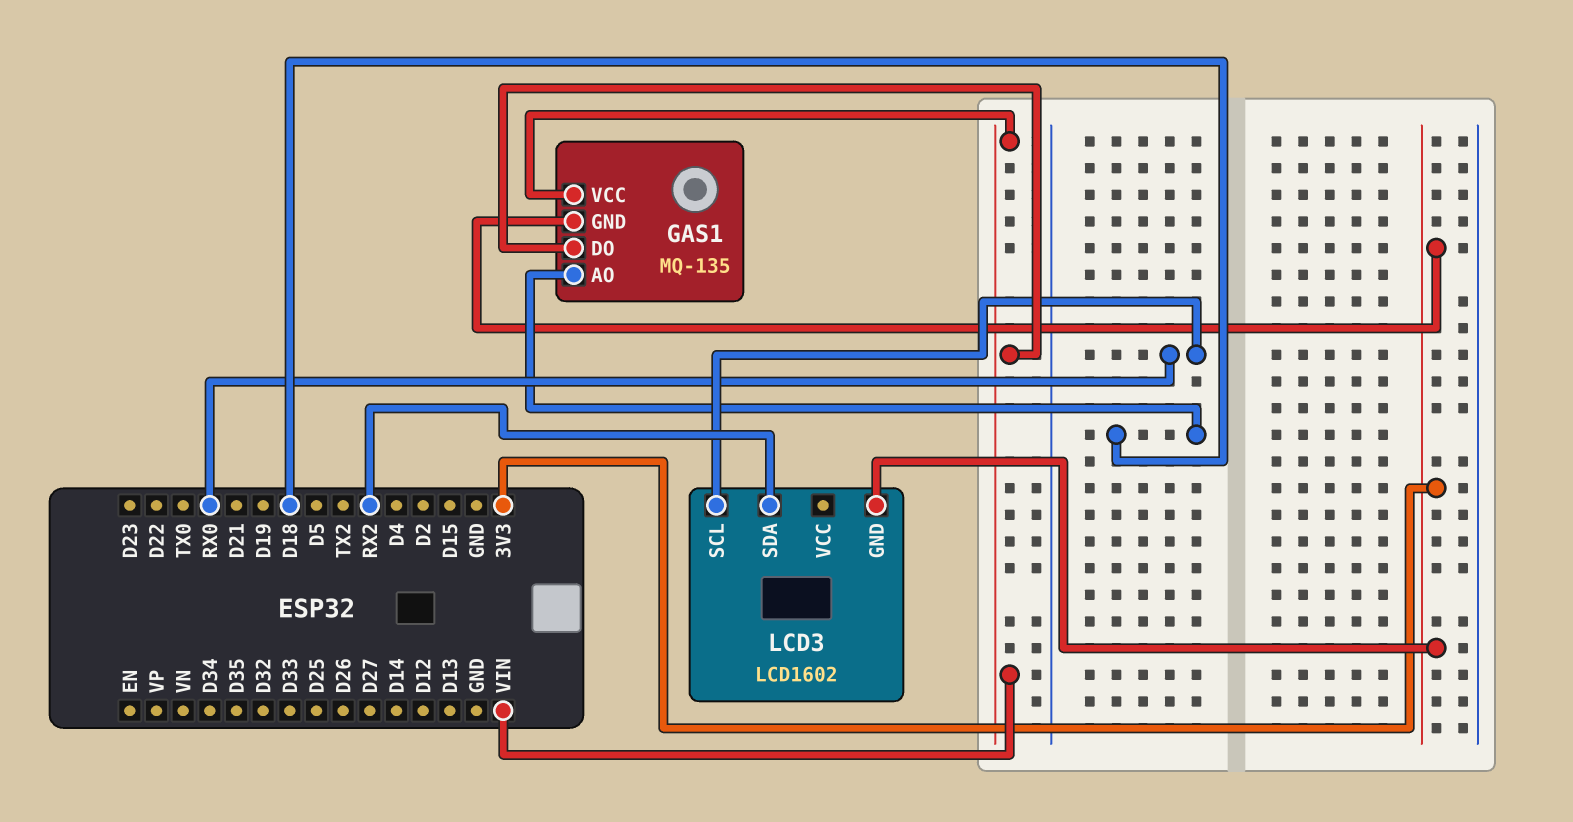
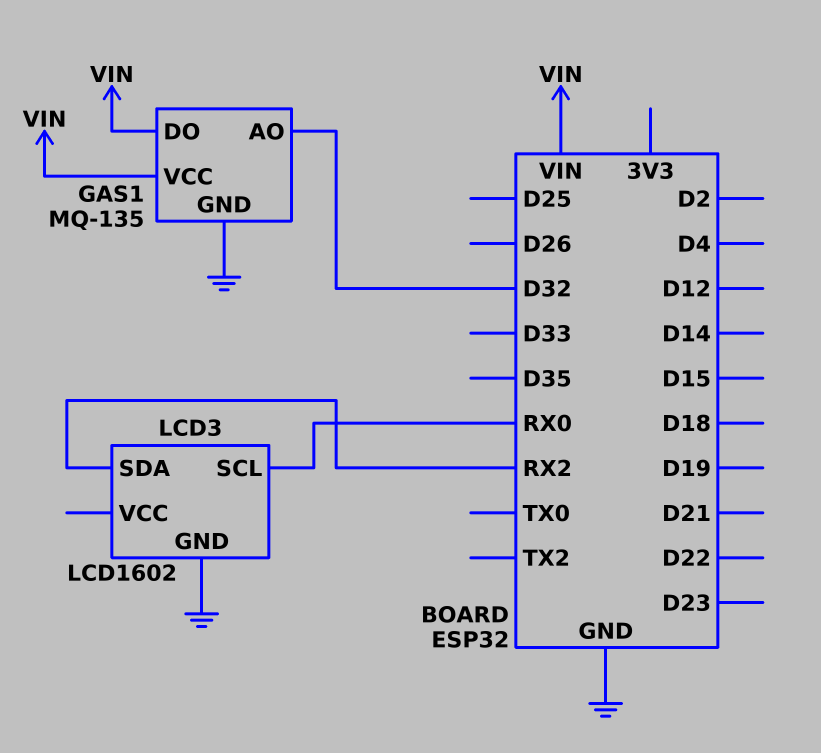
GAS1 pin AO: D18 -> D32
GAS1 pin GND: 3V3 -> GND
LCD3 pin GND: 3V3 -> GND

